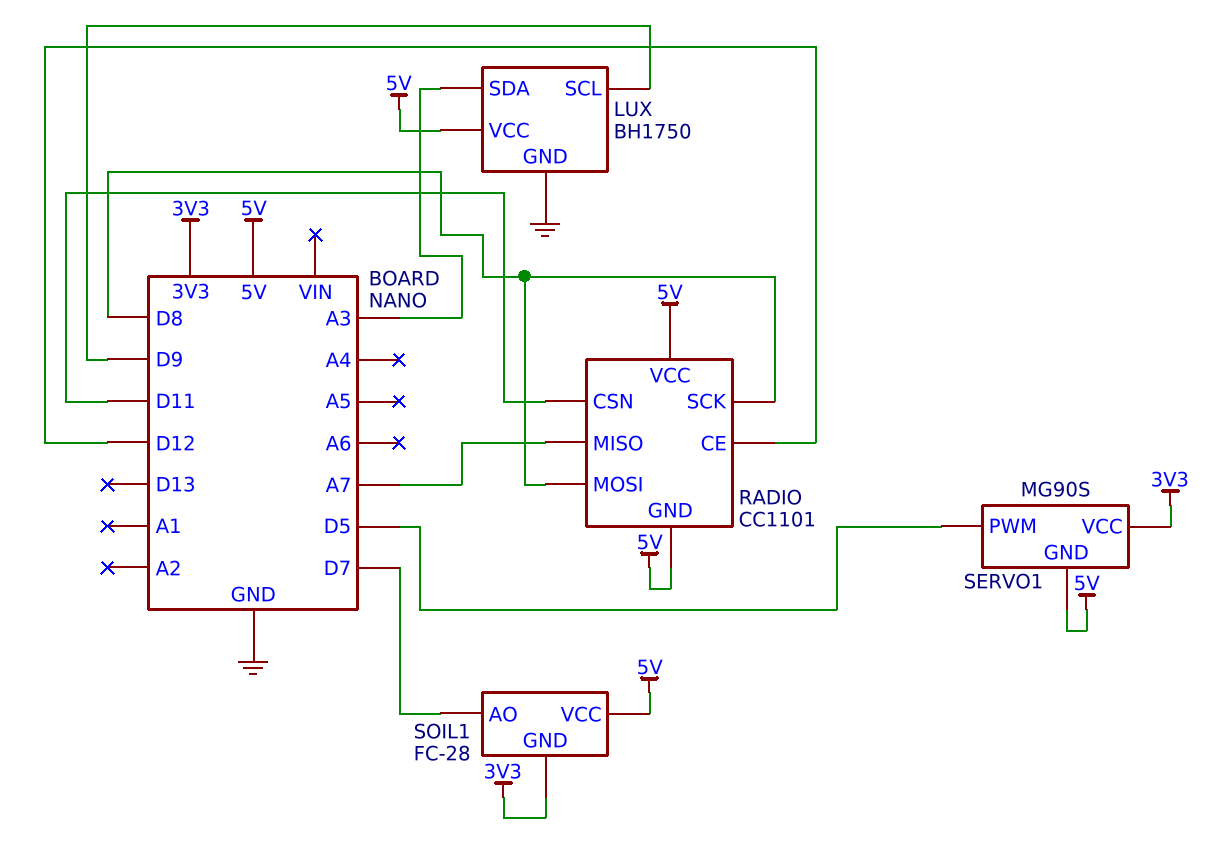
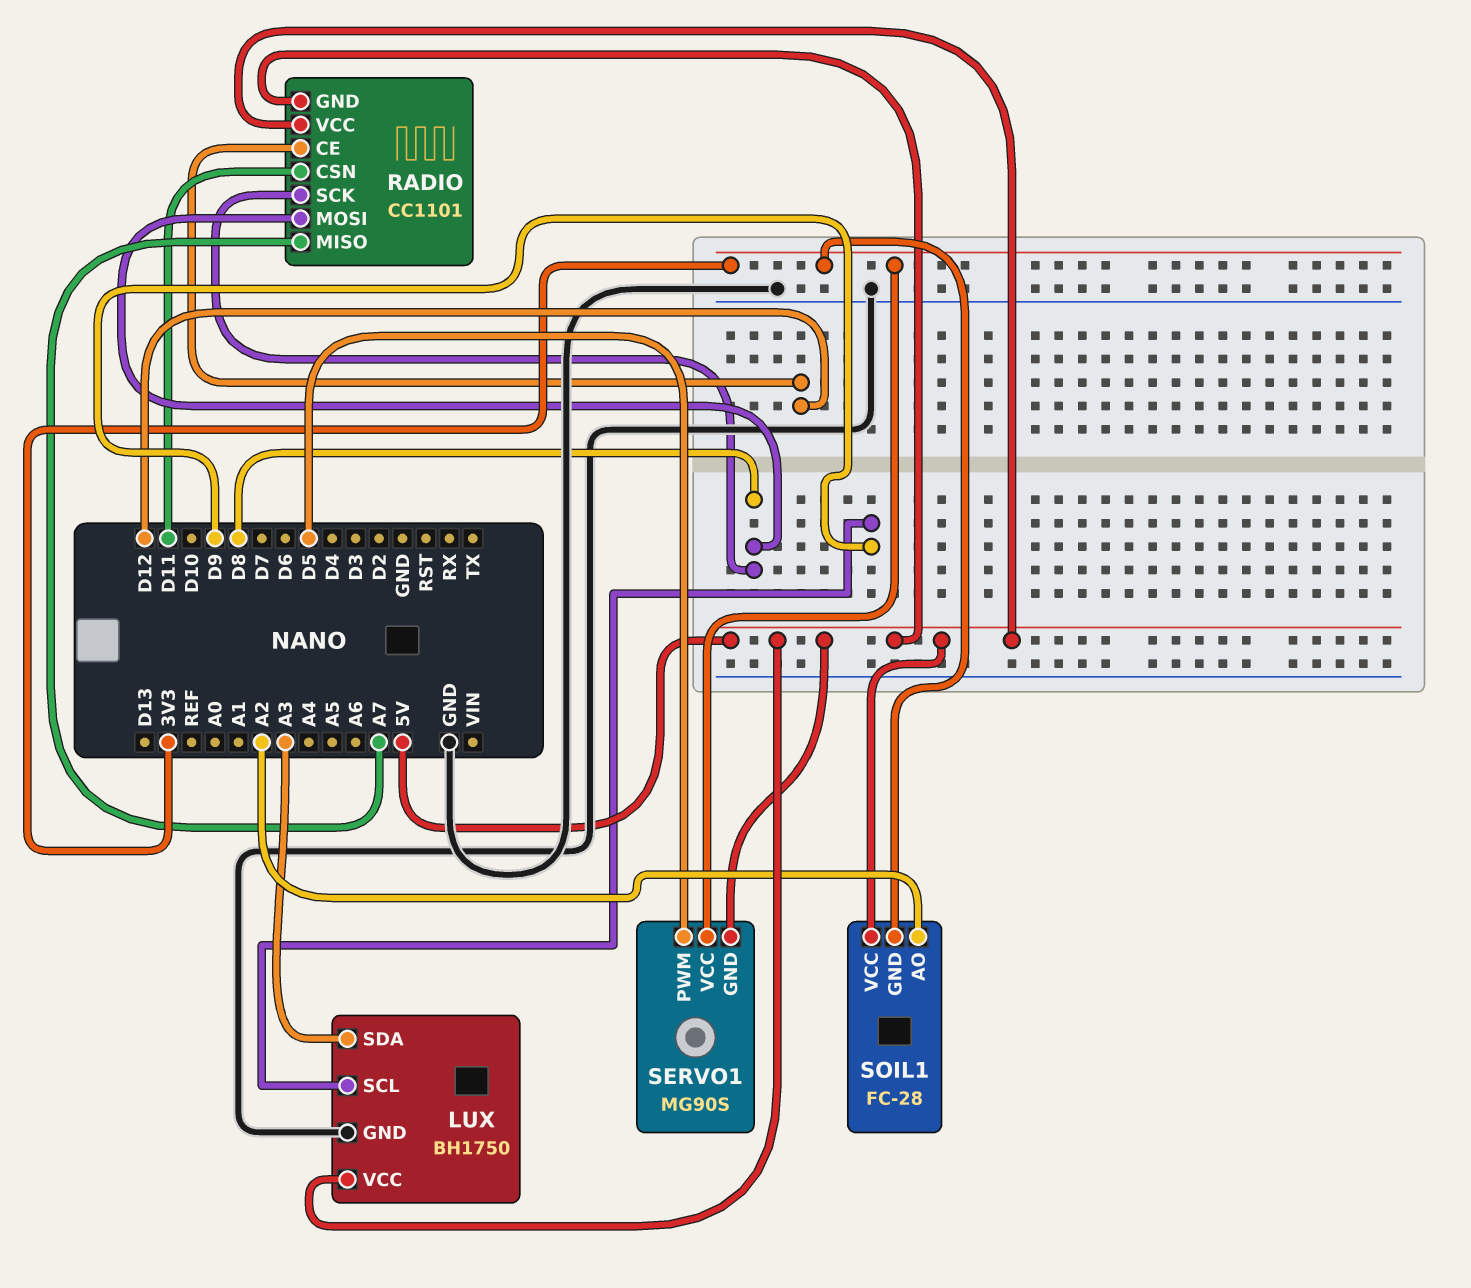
SOIL1 pin AO: D7 -> A2

